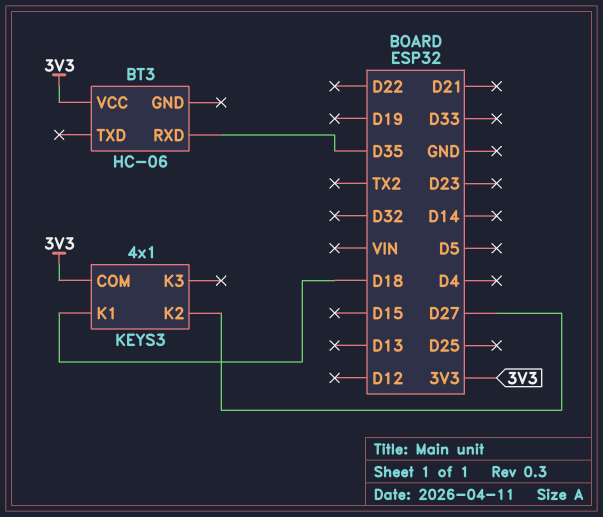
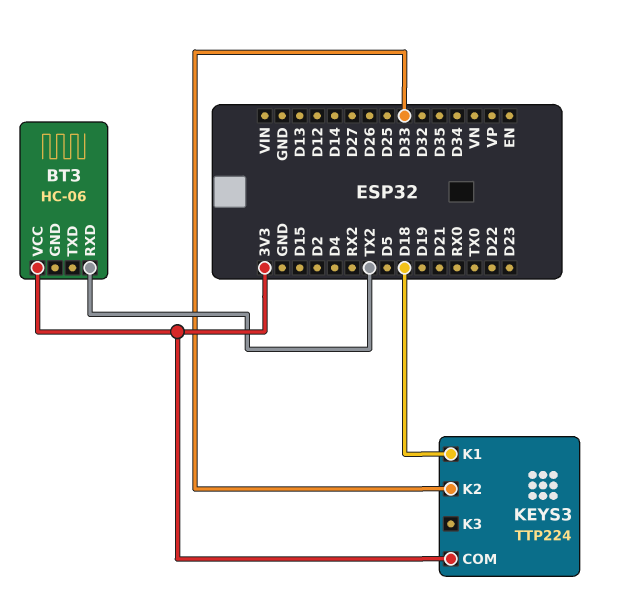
BT3 pin RXD: D35 -> TX2
KEYS3: 4x1 -> TTP224
KEYS3 pin K2: D27 -> D33

